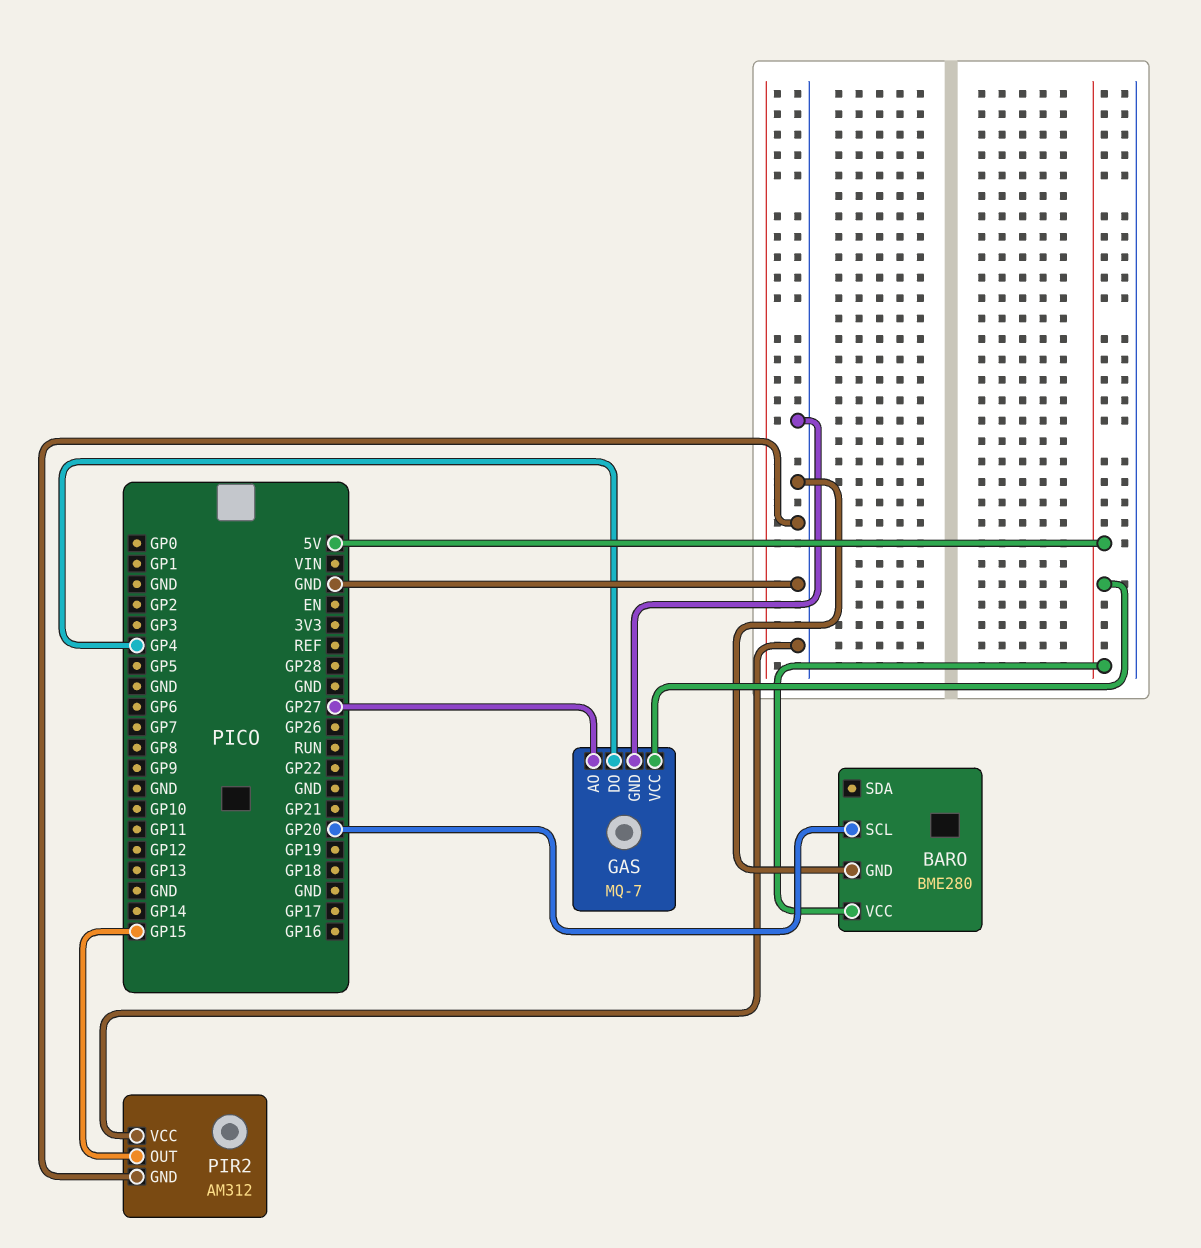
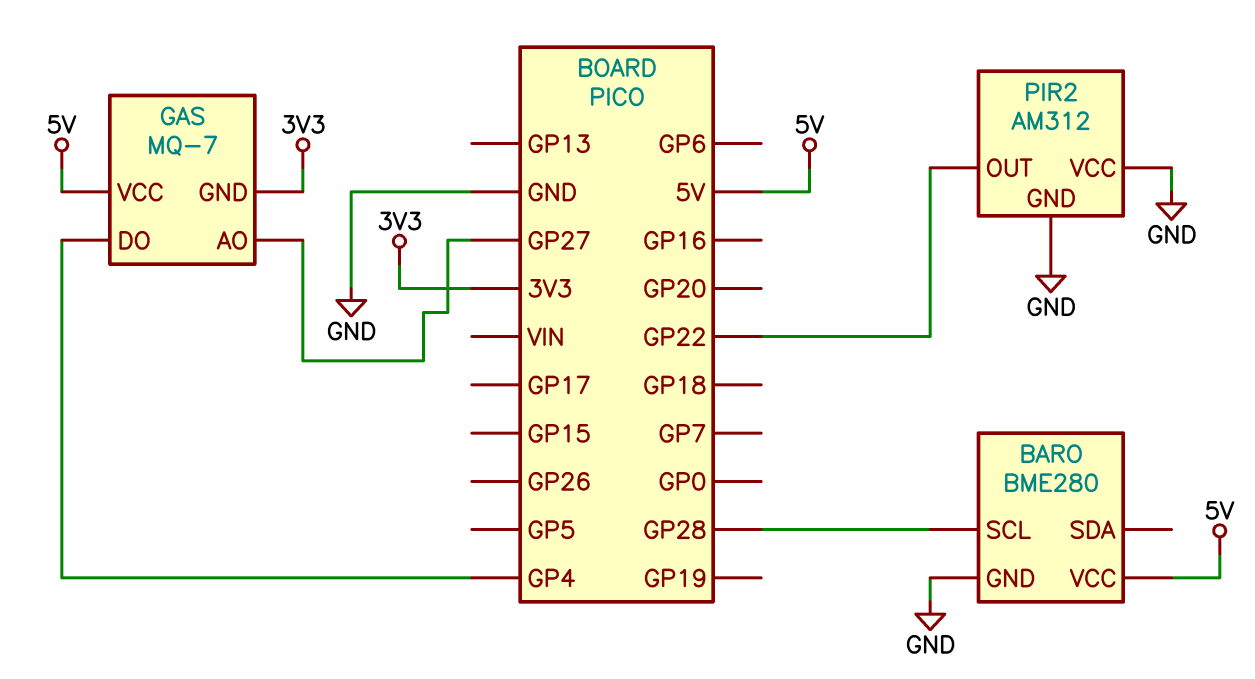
BARO pin SCL: GP20 -> GP28
GAS pin GND: GND -> 3V3
PIR2 pin OUT: GP15 -> GP22

